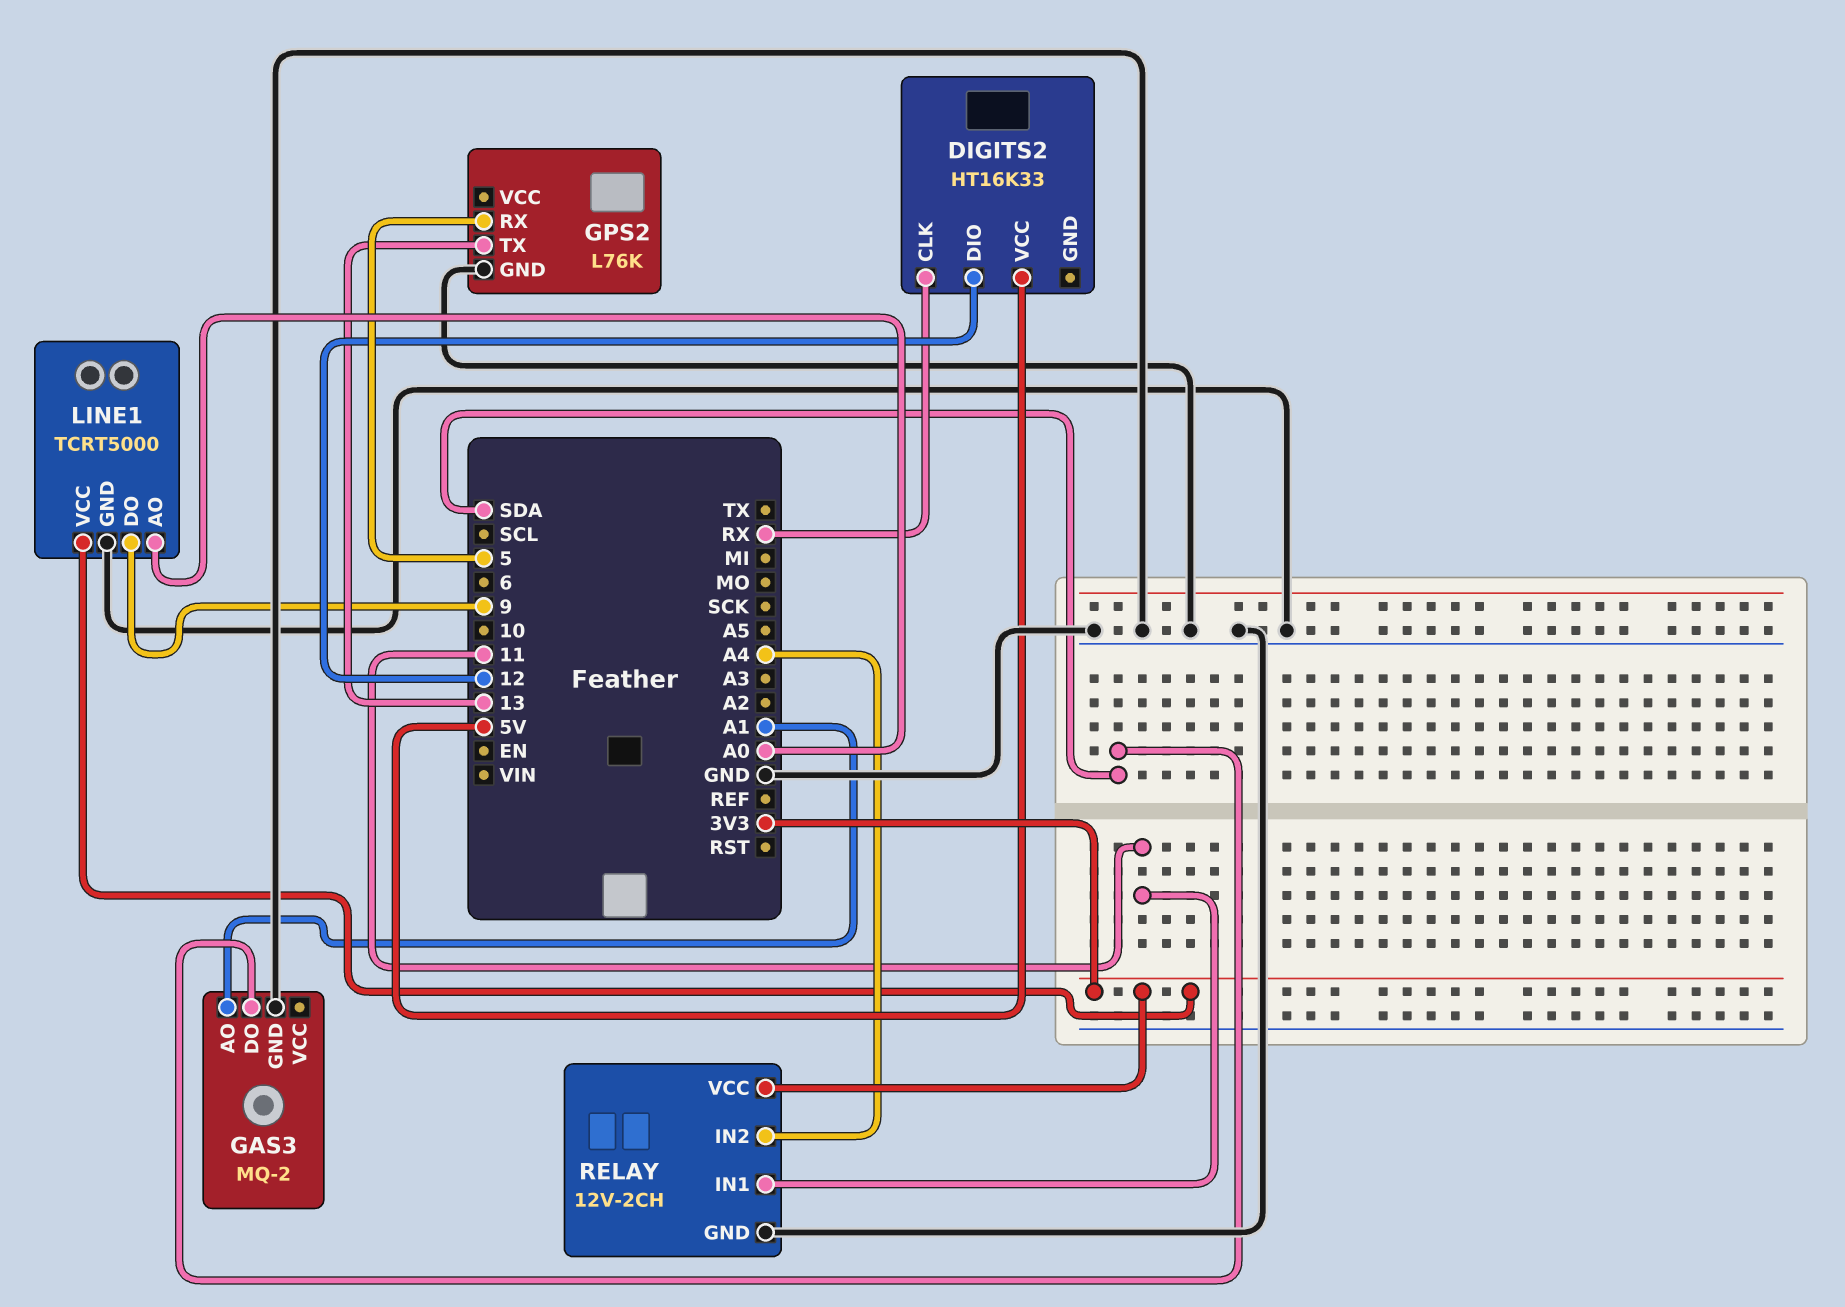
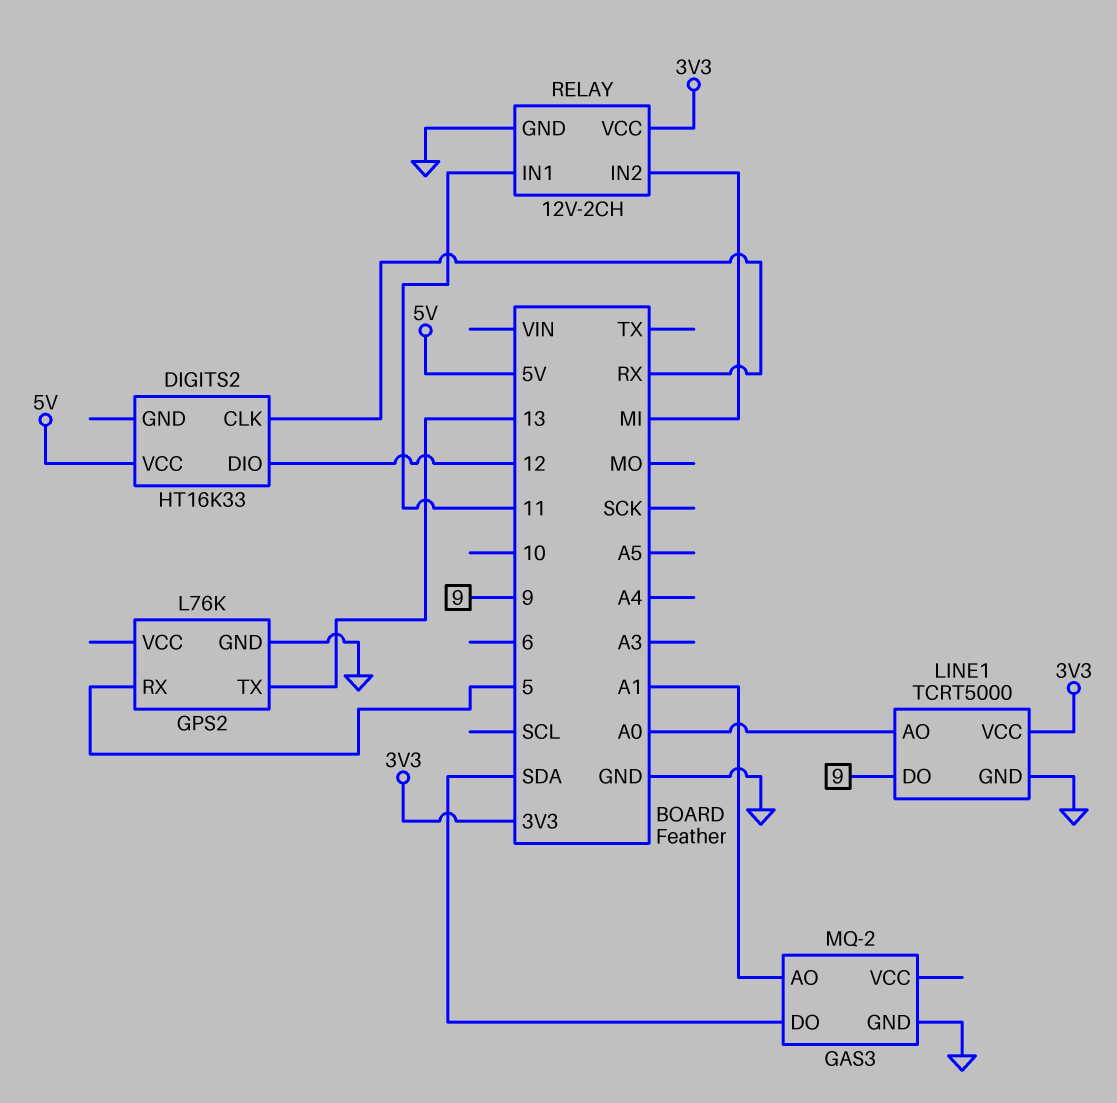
RELAY pin IN2: A4 -> MI

